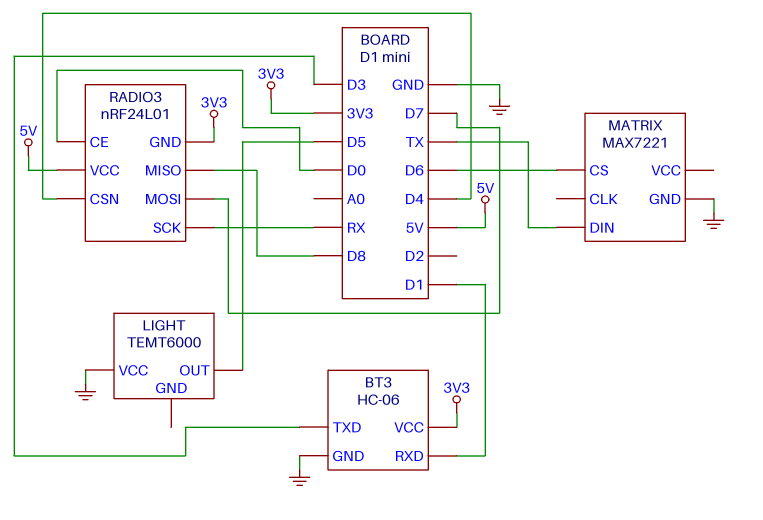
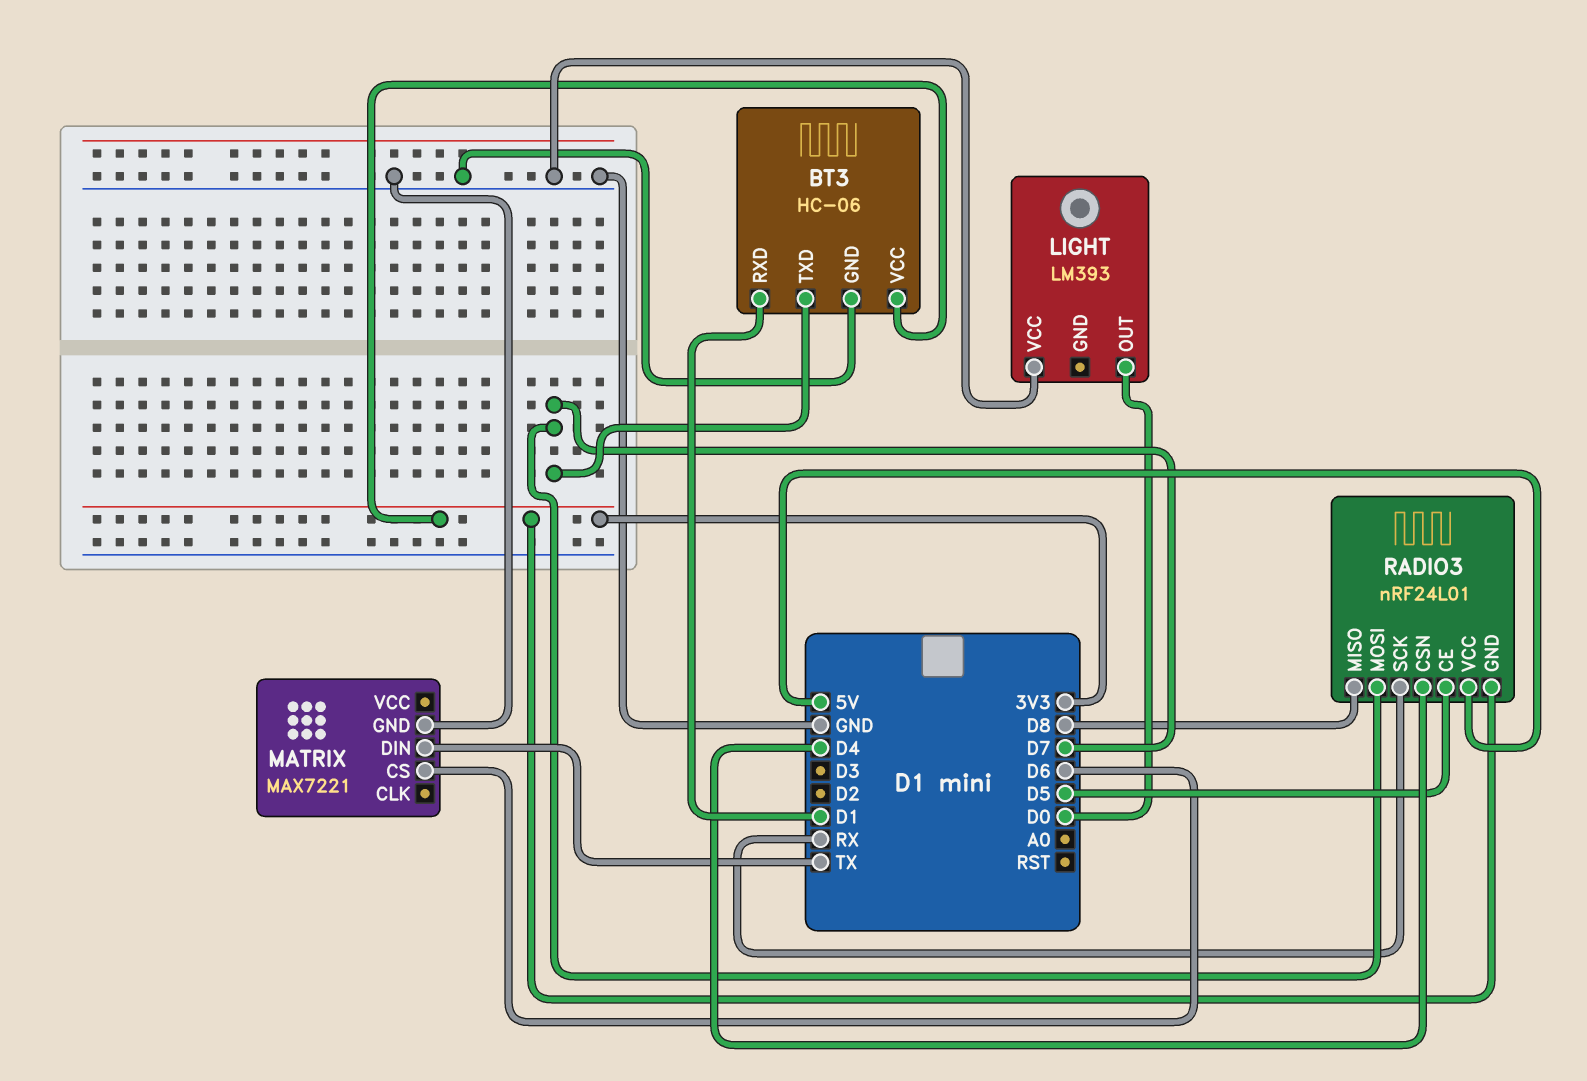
BT3 pin TXD: D3 -> D7
LIGHT: TEMT6000 -> LM393
LIGHT pin OUT: D5 -> D0
RADIO3 pin CE: D0 -> D5

